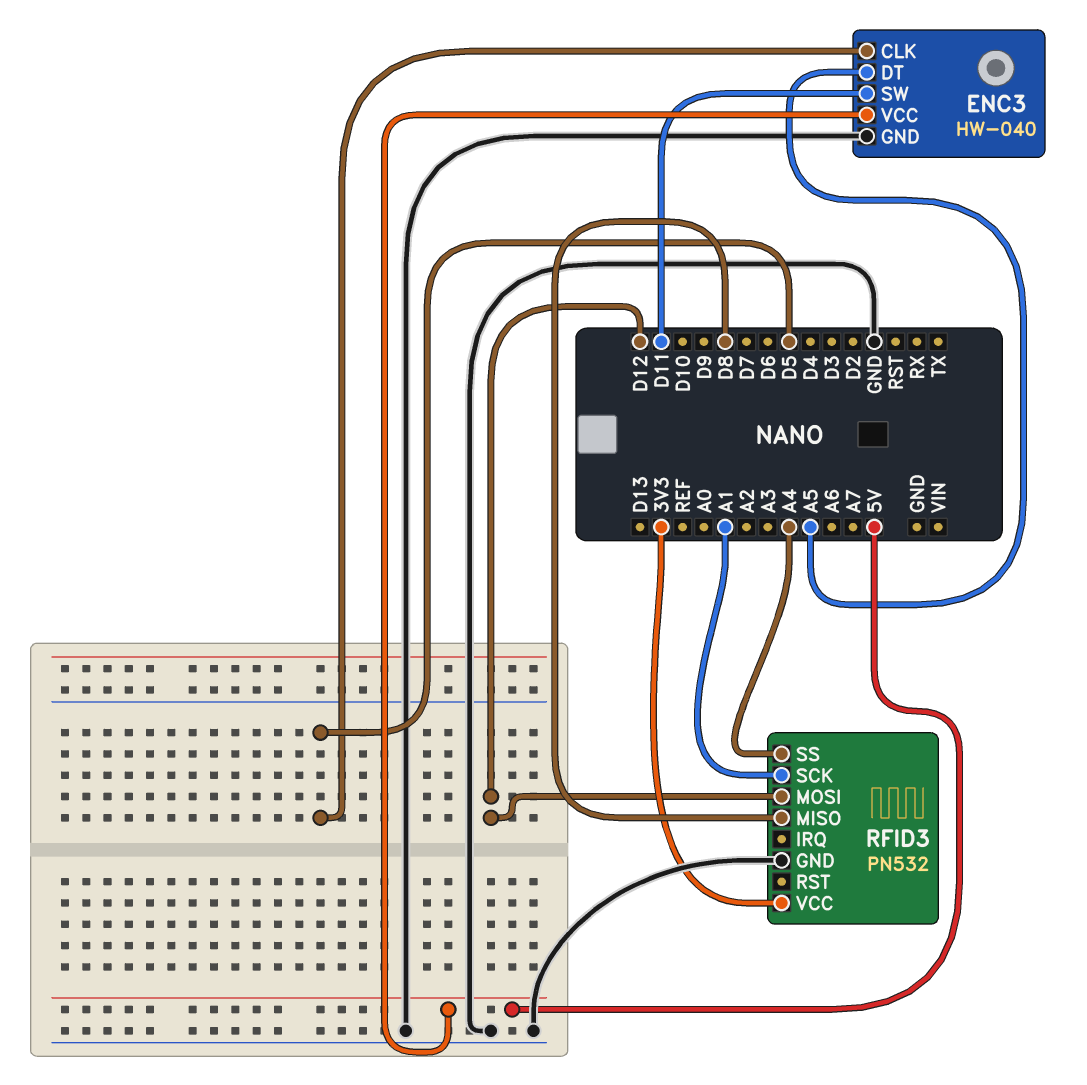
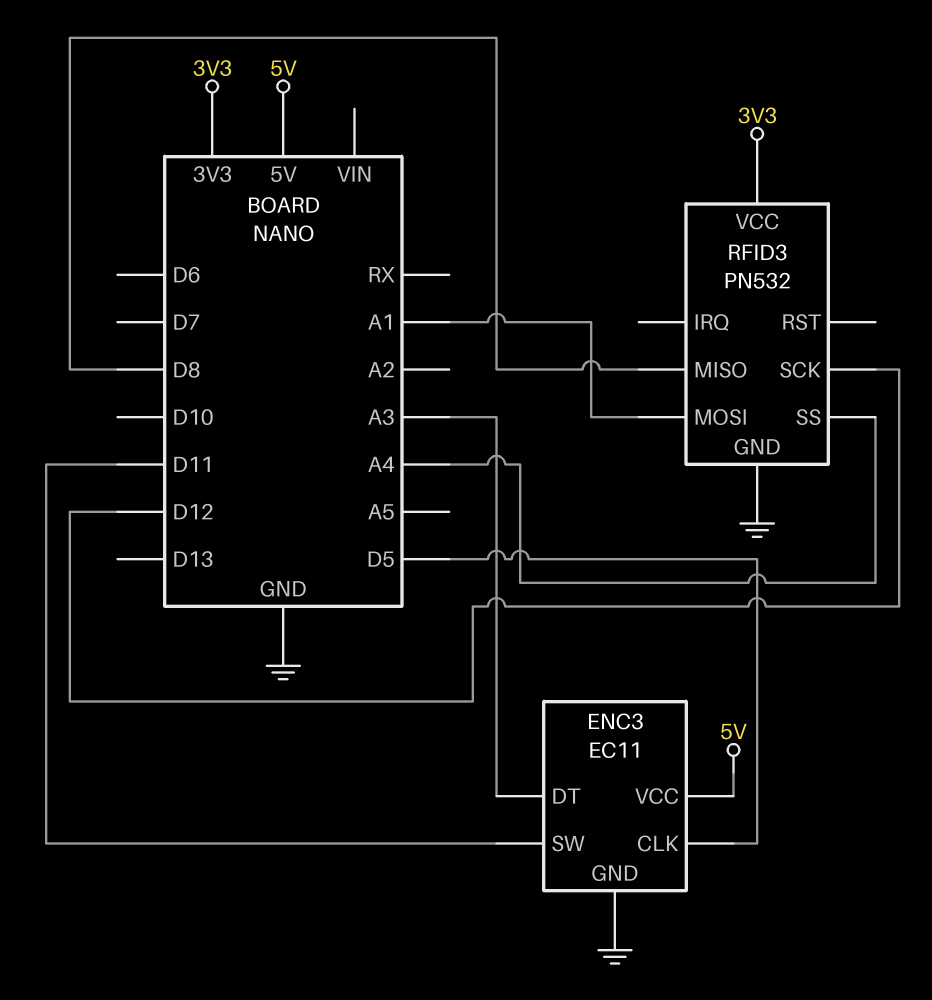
ENC3: HW-040 -> EC11
ENC3 pin DT: A5 -> A3
RFID3 pin MOSI: D12 -> A1
RFID3 pin SCK: A1 -> D12

